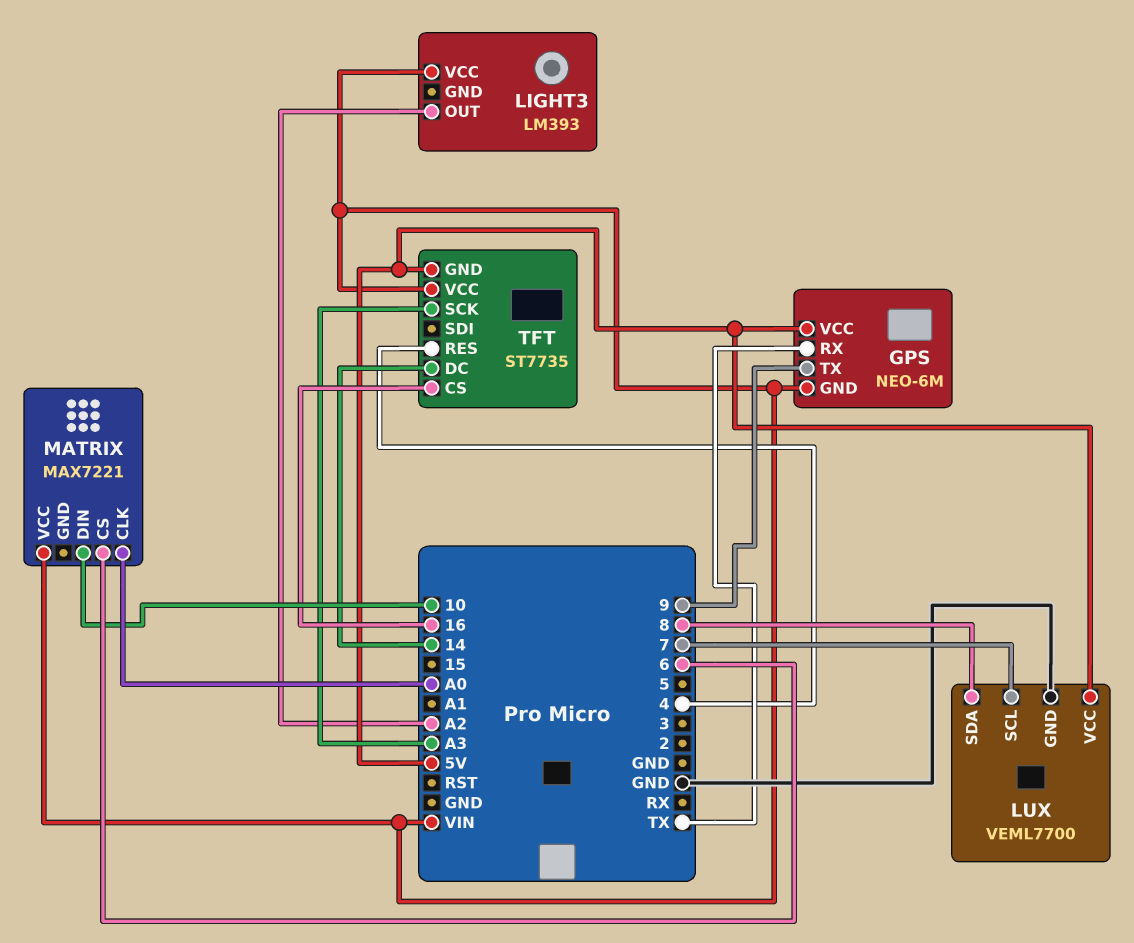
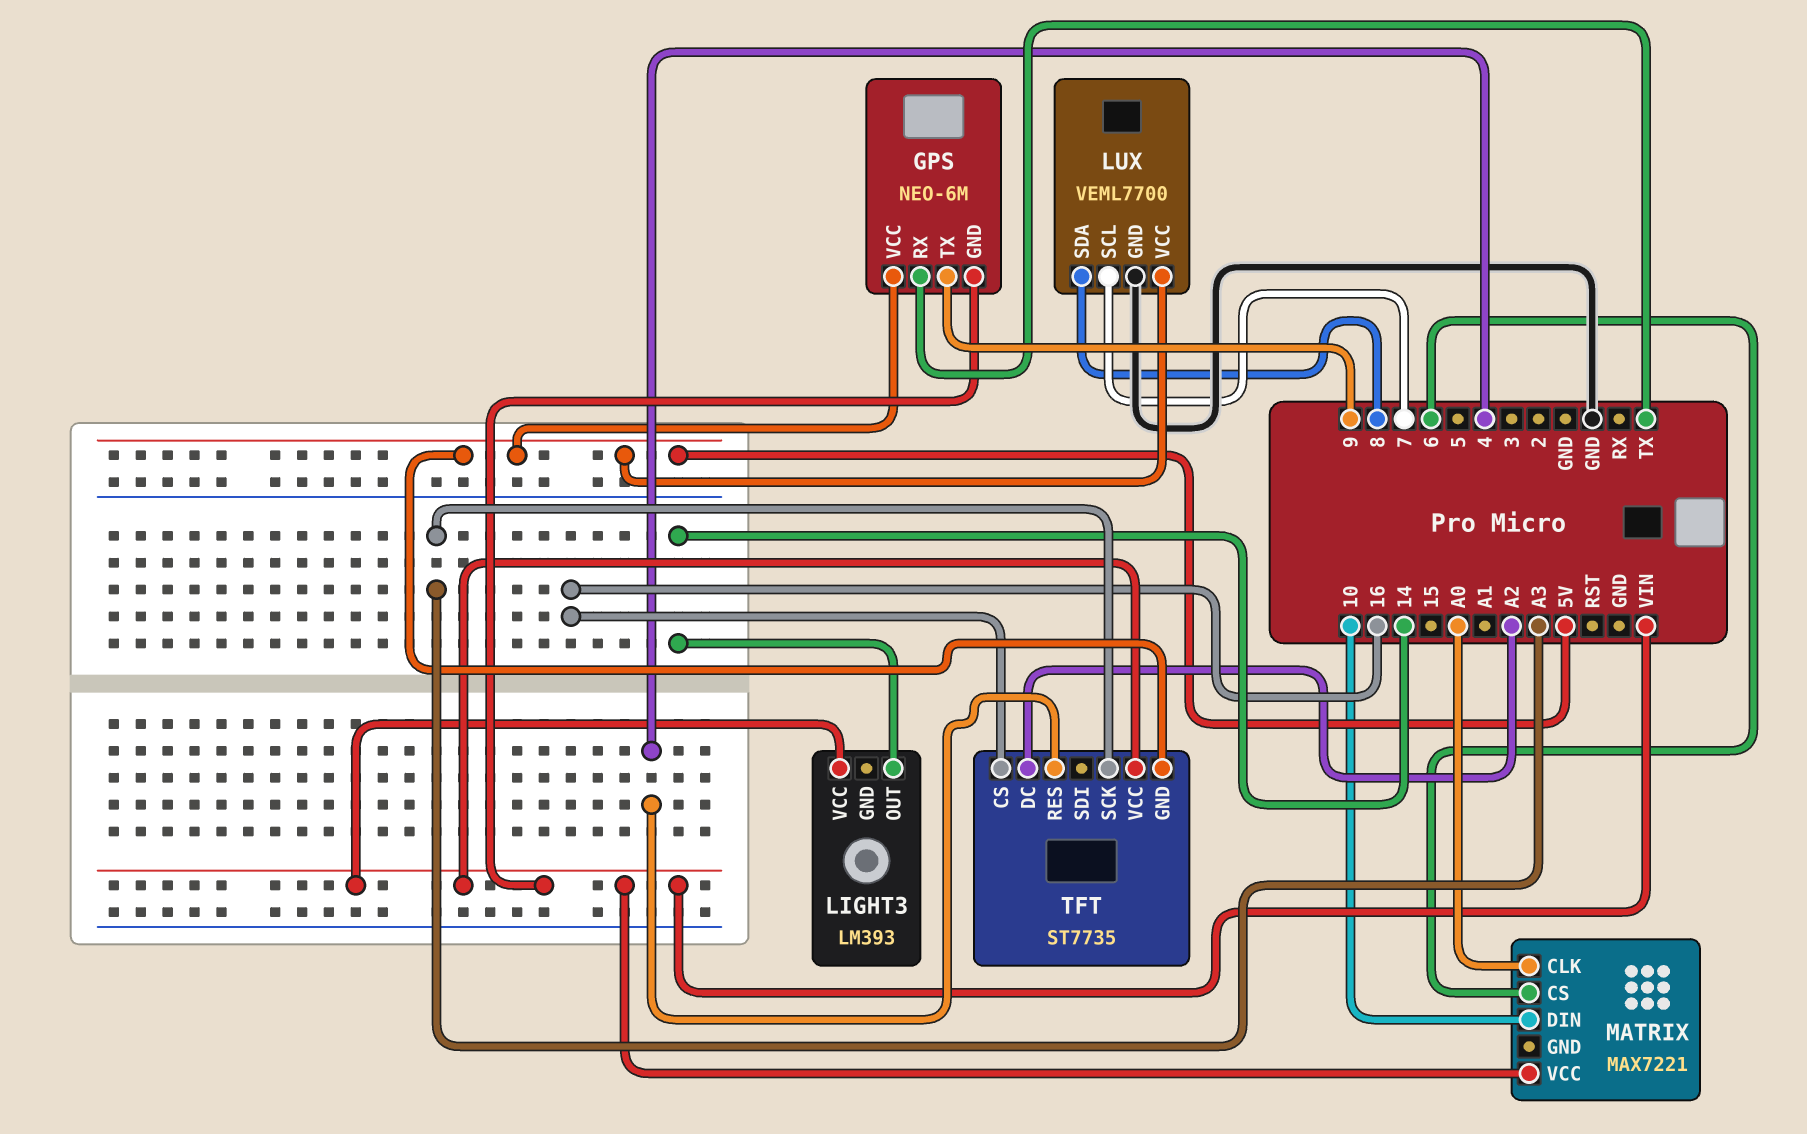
LIGHT3 pin OUT: A2 -> 14
TFT pin DC: 14 -> A2

